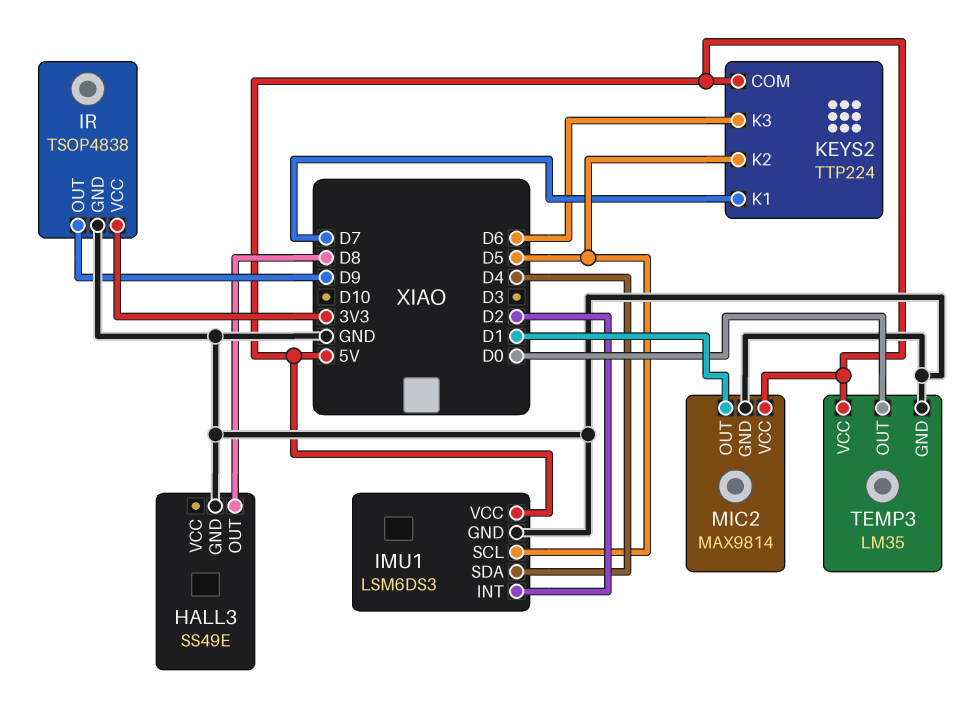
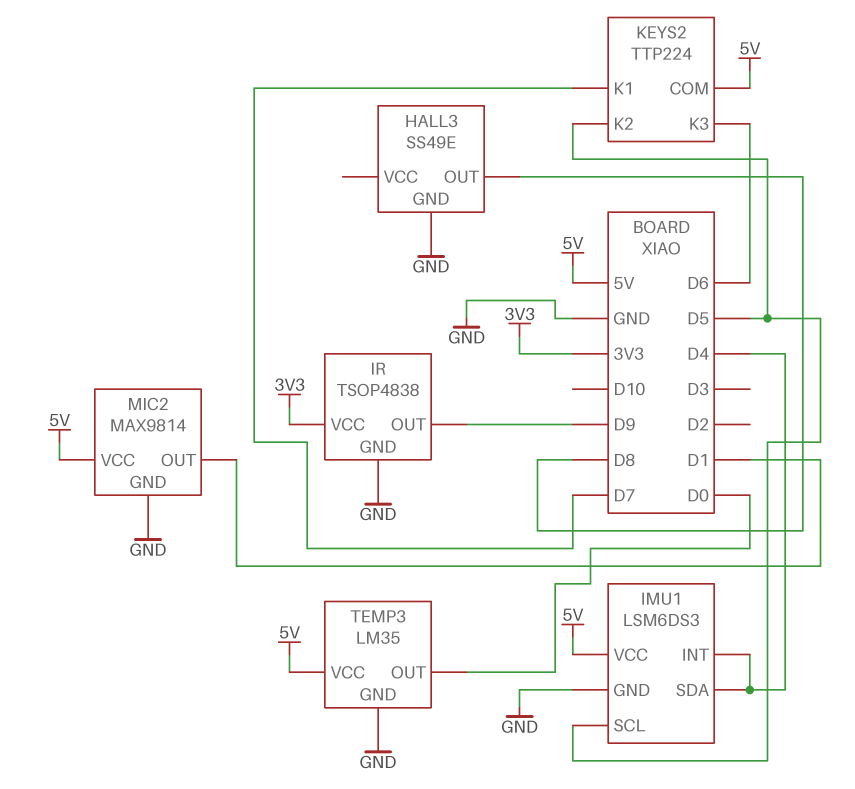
IMU1 pin INT: D2 -> D4

